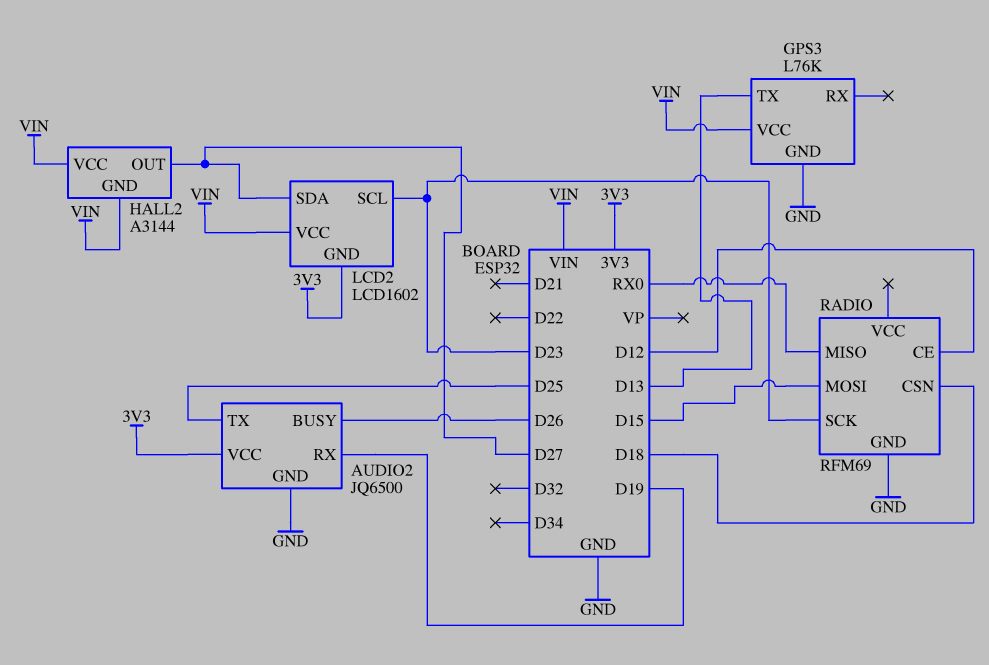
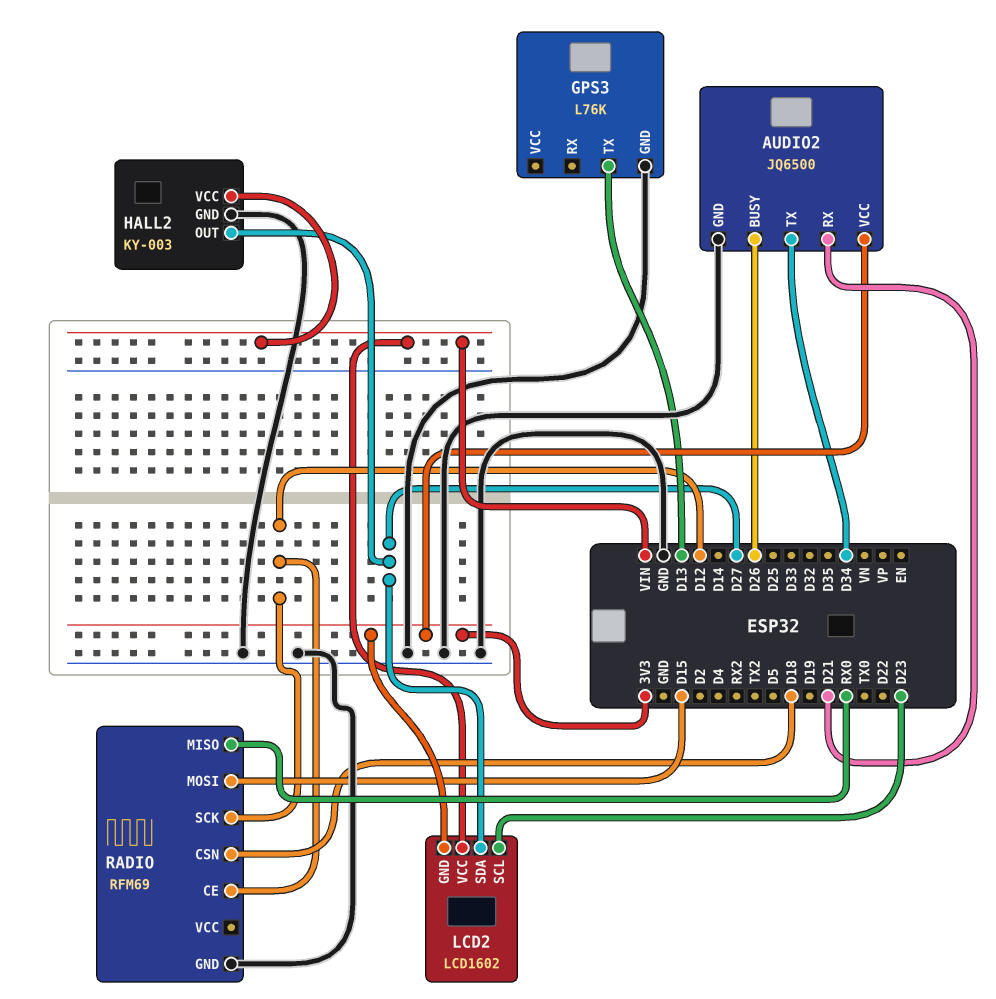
AUDIO2 pin RX: D19 -> D21
AUDIO2 pin TX: D25 -> D34
GPS3 pin VCC: VIN -> none
HALL2: A3144 -> KY-003
HALL2 pin GND: VIN -> GND
RADIO pin SCK: D23 -> D12

